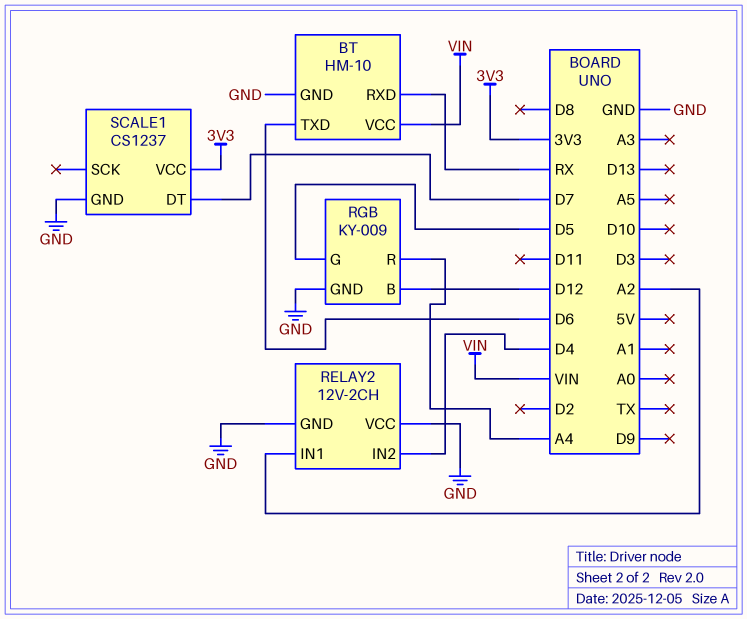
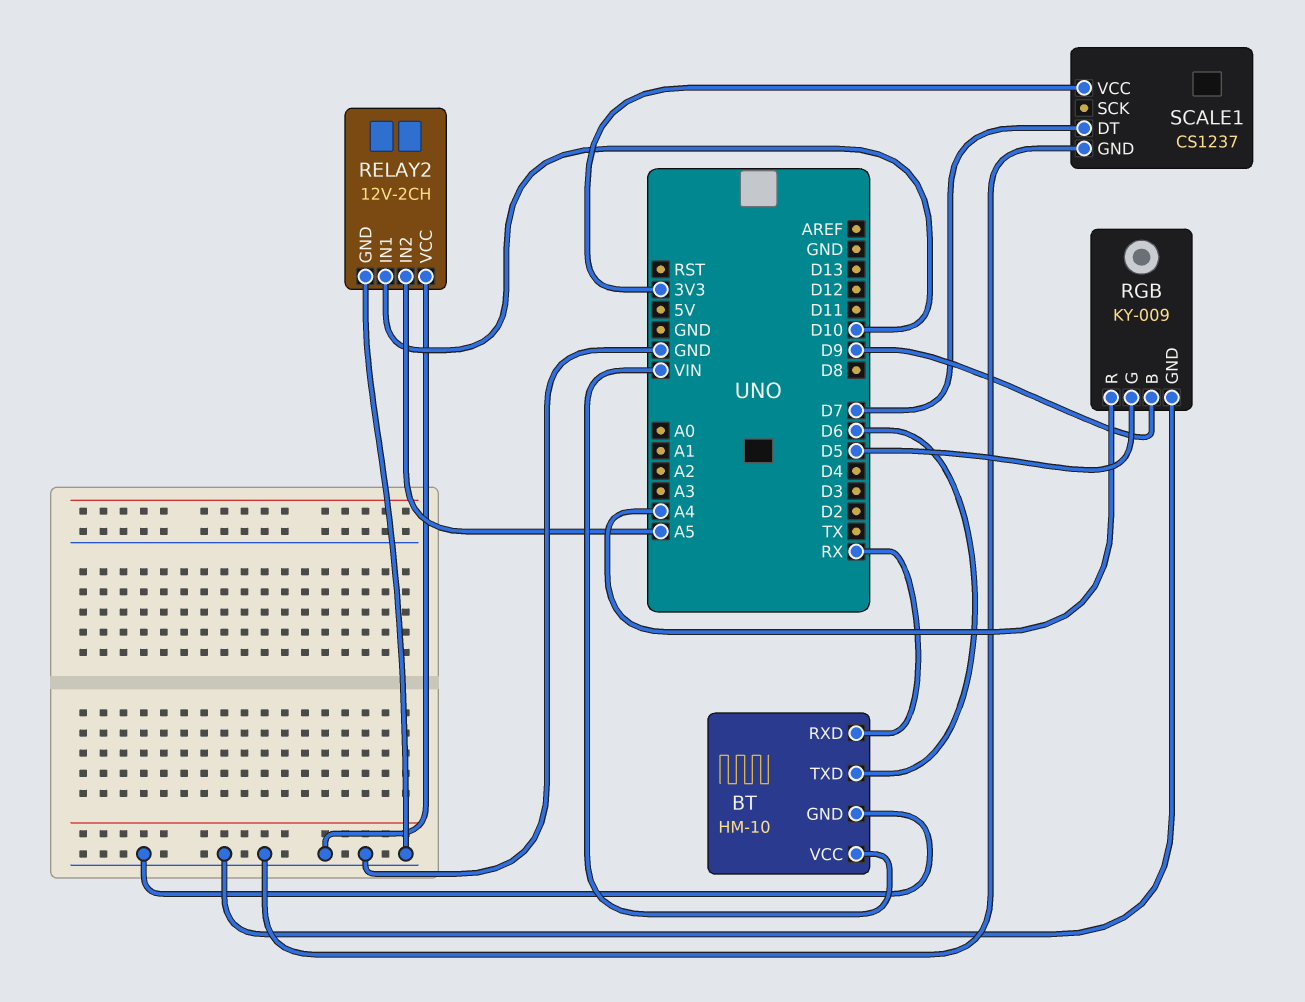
RELAY2 pin IN1: A2 -> D10
RELAY2 pin IN2: D4 -> A5
RGB pin B: D12 -> D9

